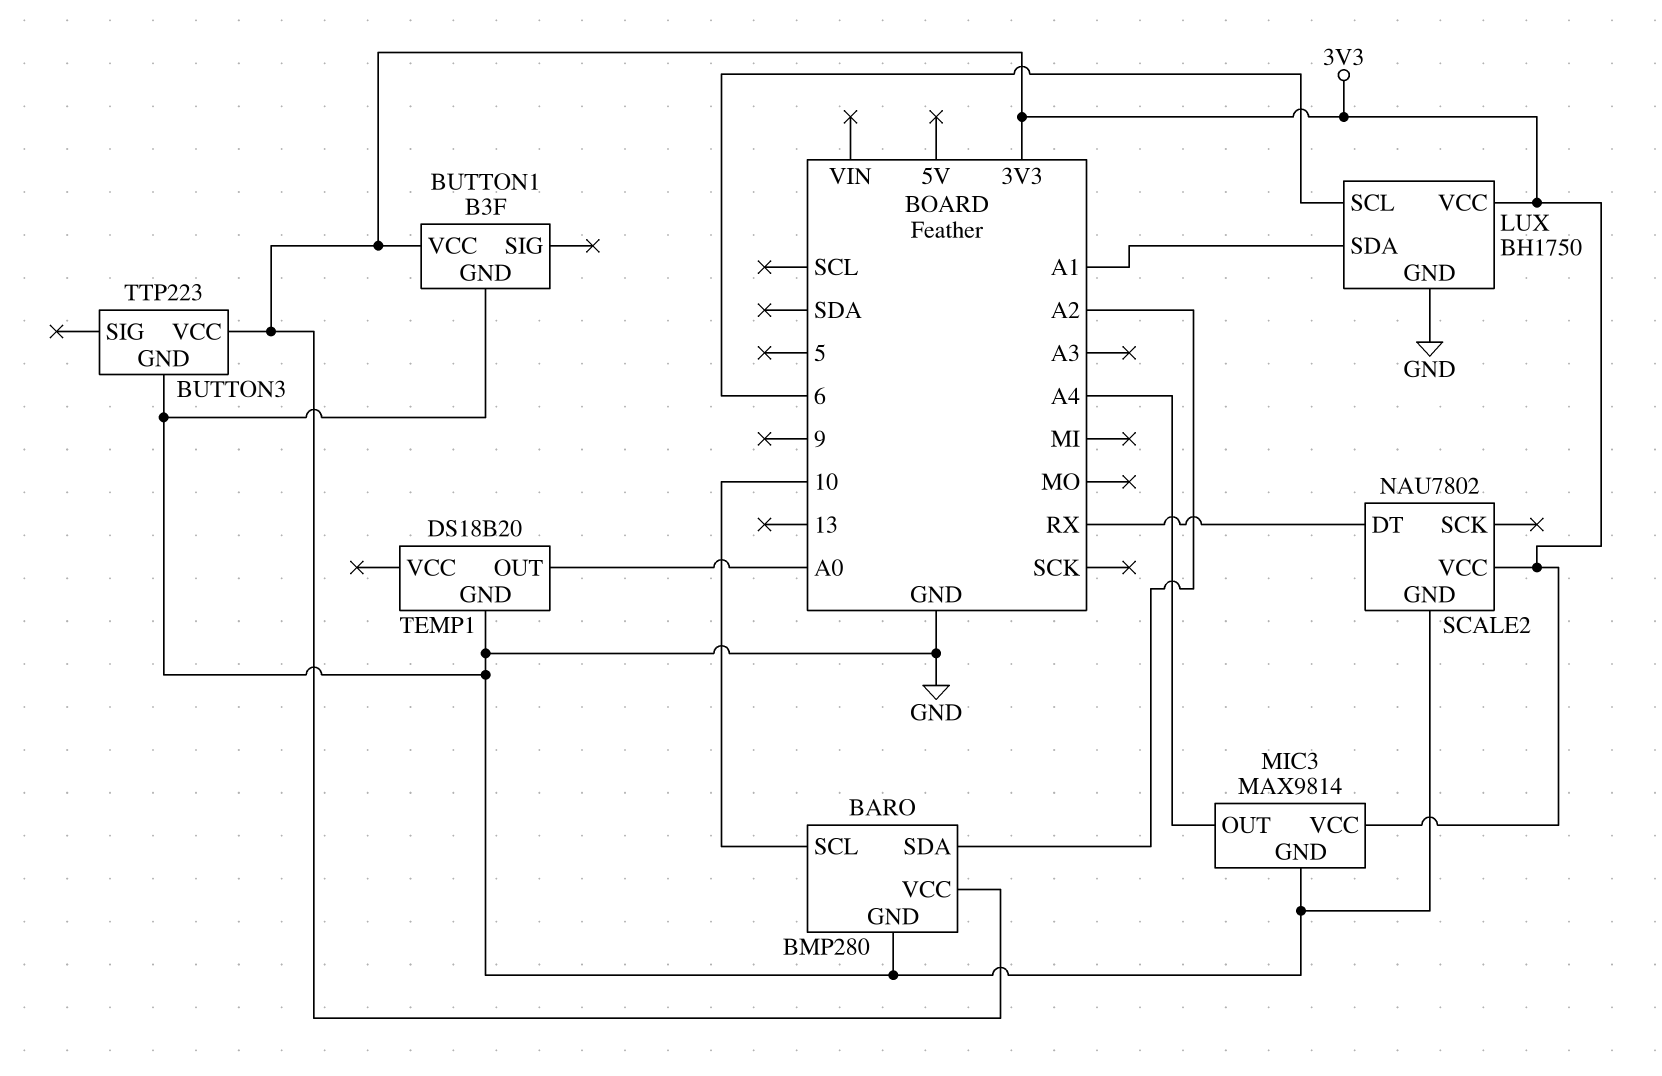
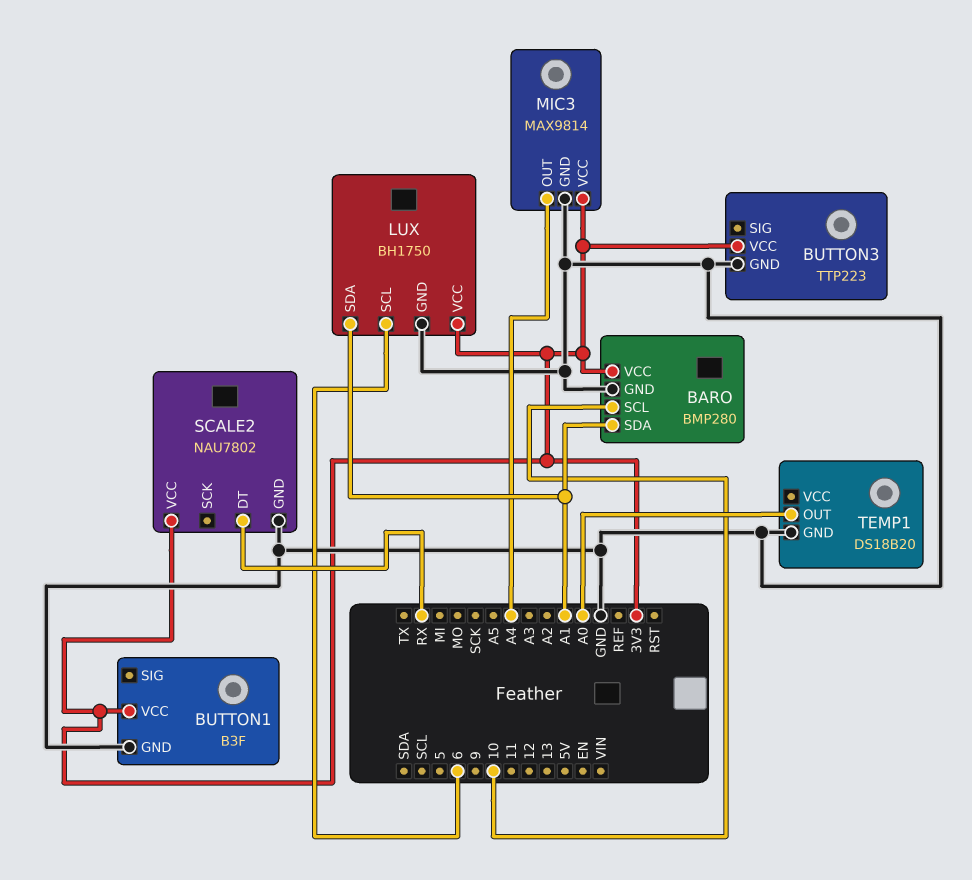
BARO pin SDA: A2 -> A1

